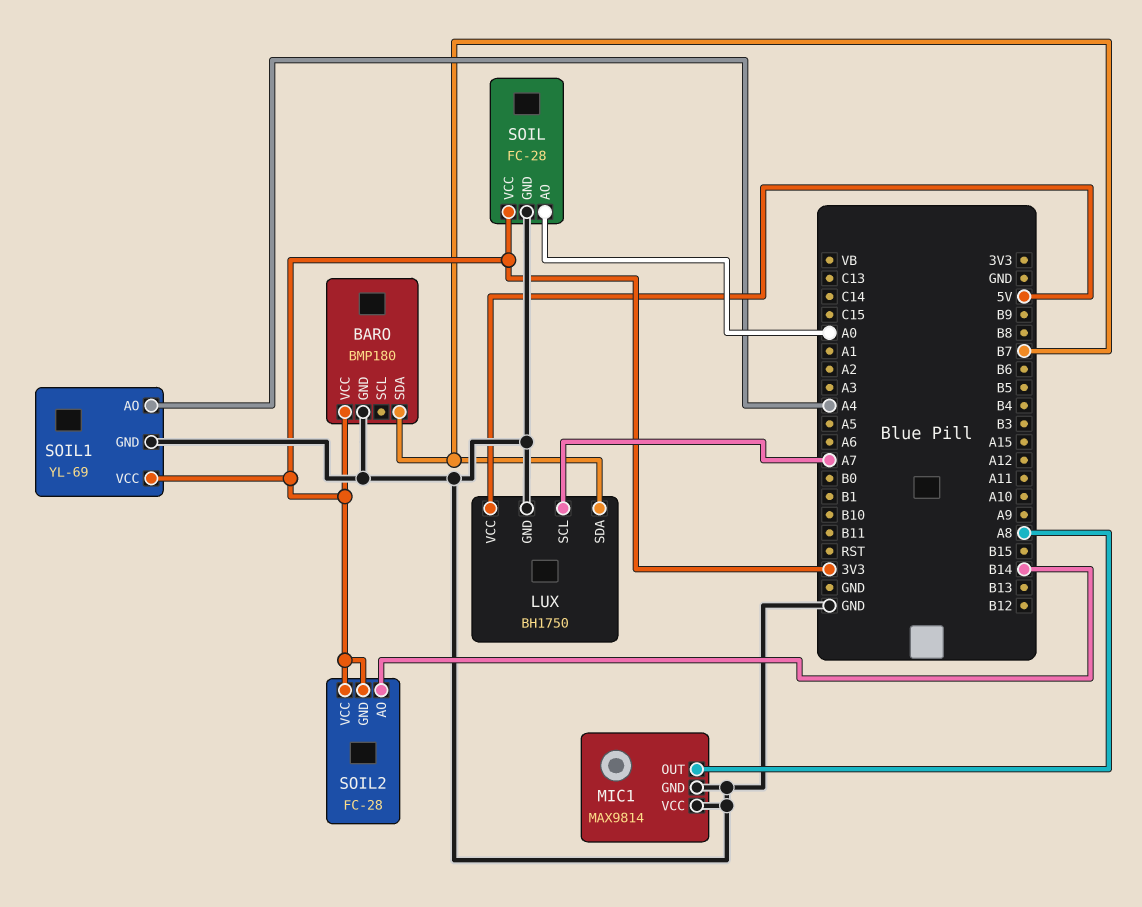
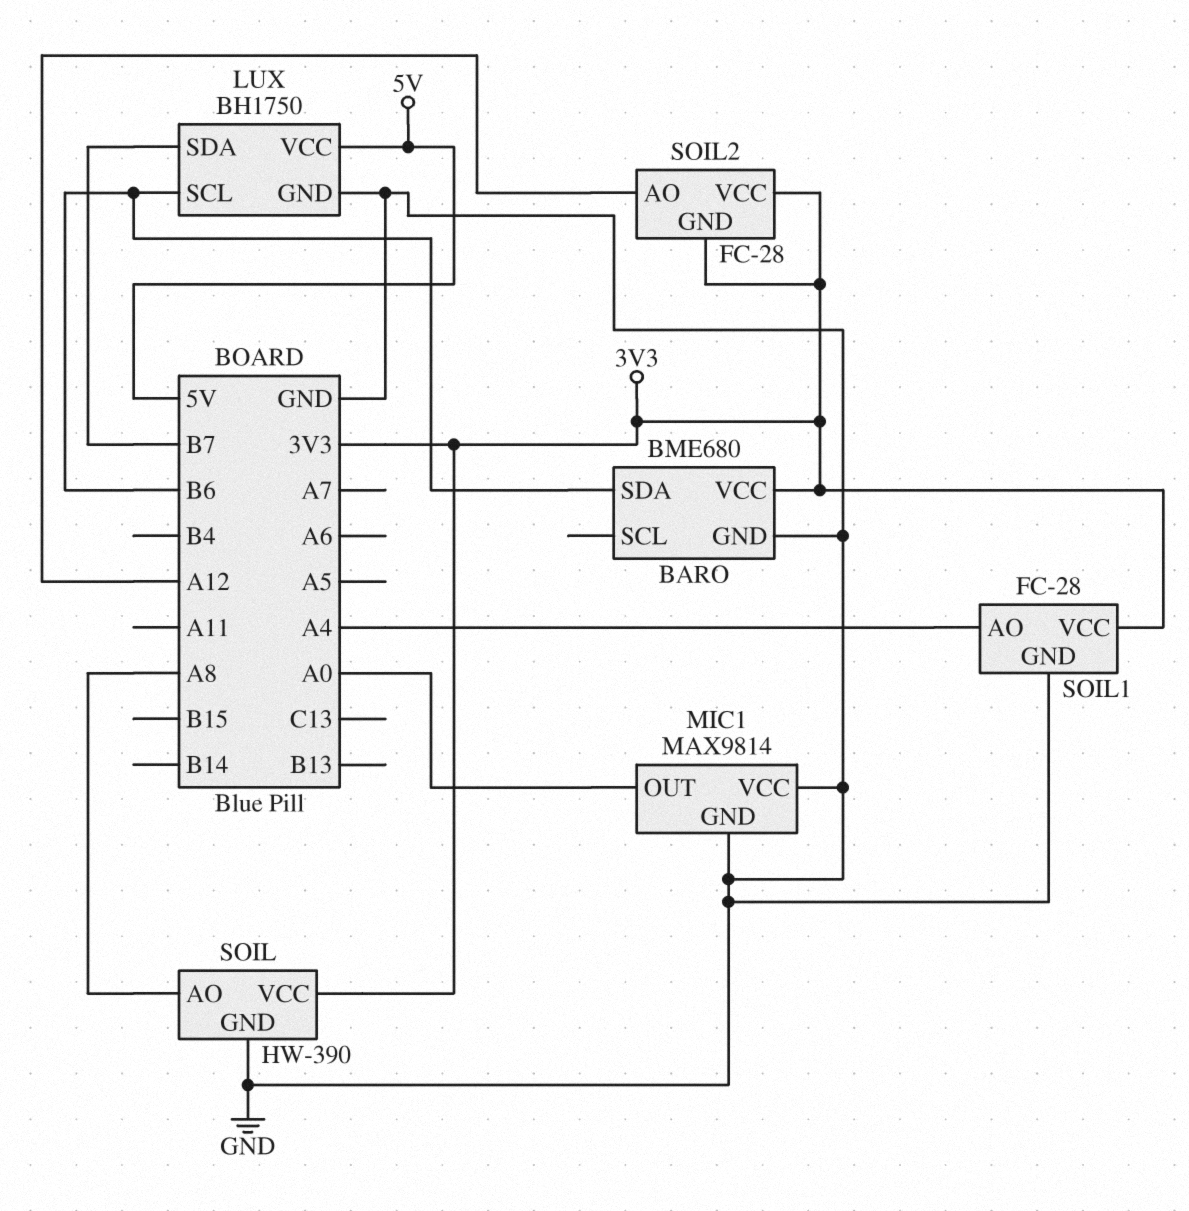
BARO: BMP180 -> BME680
BARO pin SDA: B7 -> B6
LUX pin SCL: A7 -> B6
MIC1 pin OUT: A8 -> A0
SOIL: FC-28 -> HW-390
SOIL pin AO: A0 -> A8
SOIL1: YL-69 -> FC-28
SOIL2 pin AO: B14 -> A12

